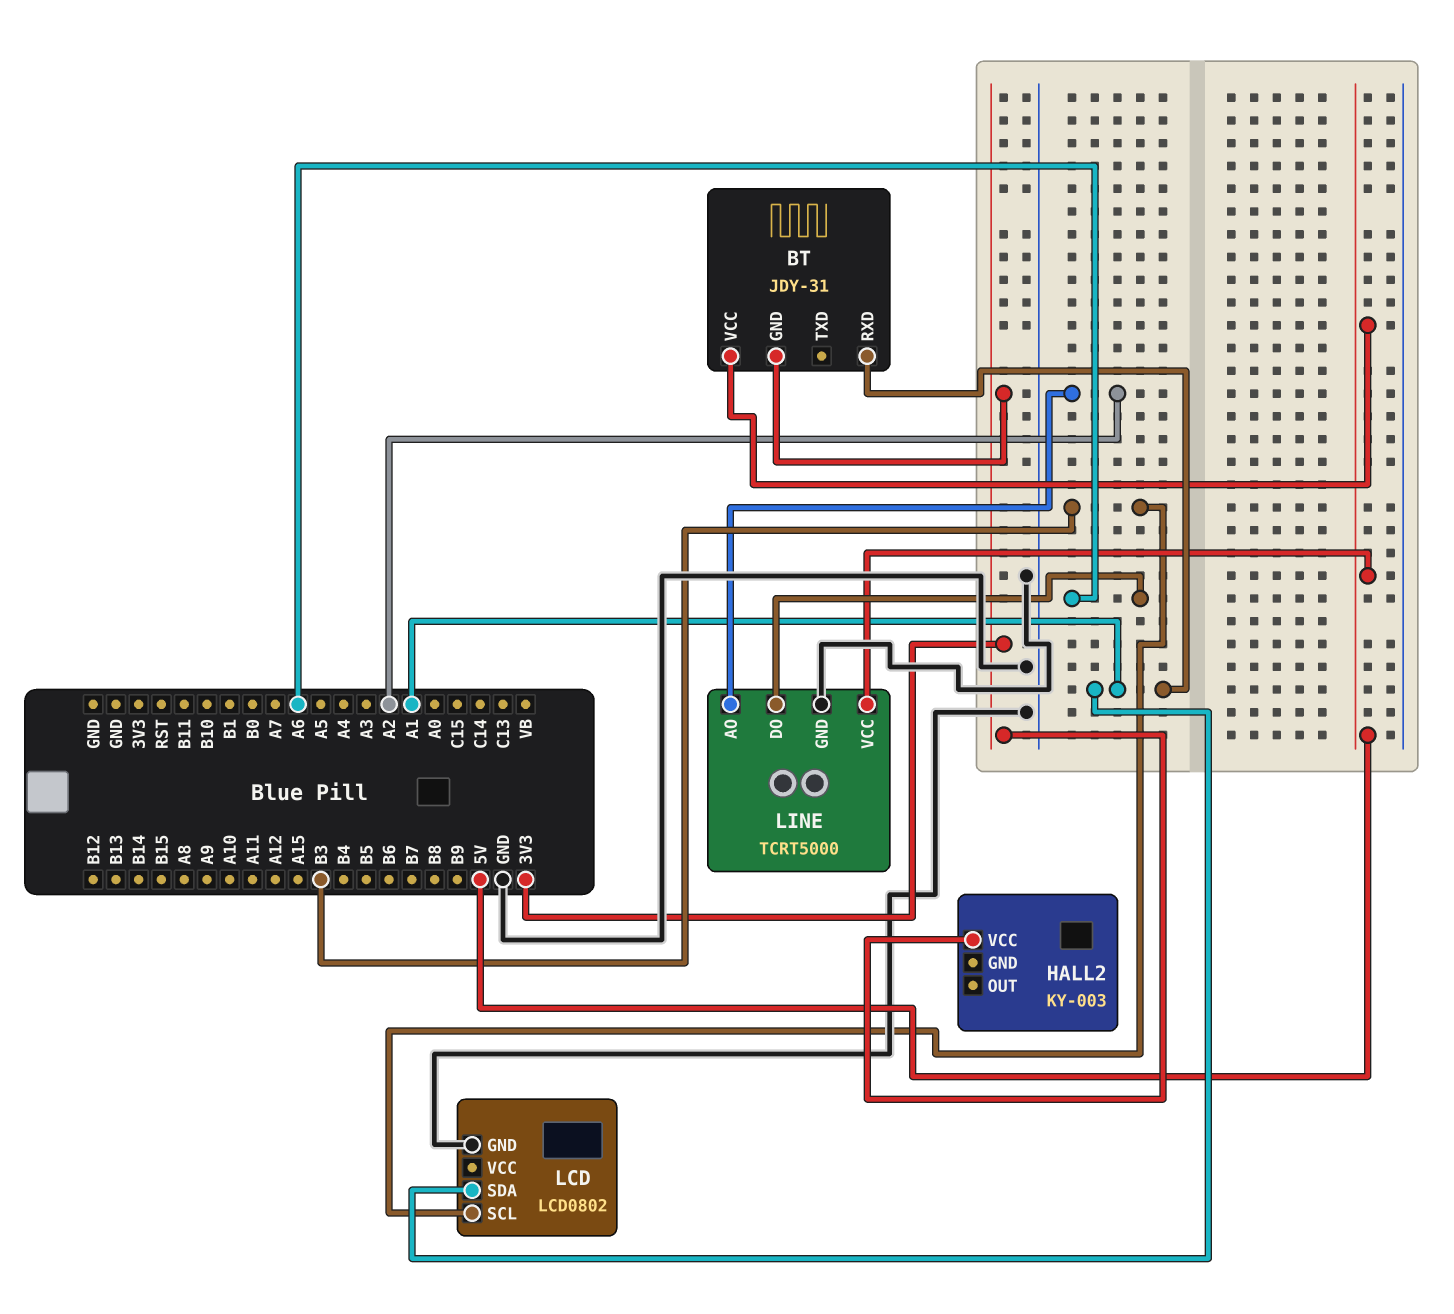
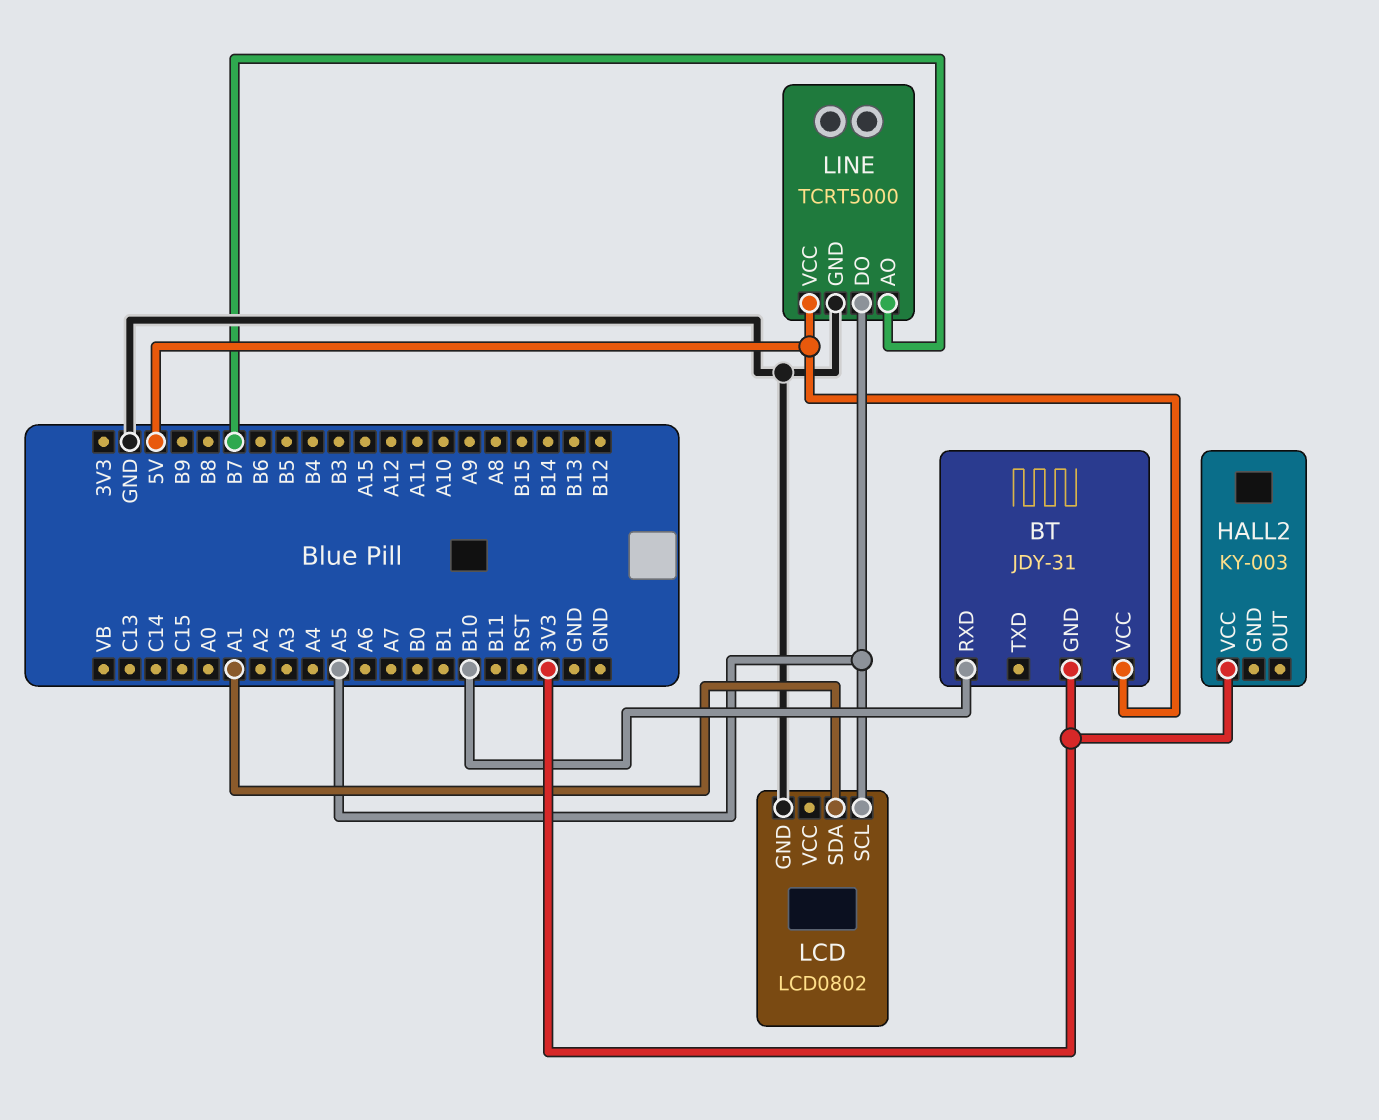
BT pin RXD: A1 -> B10
LCD pin SCL: B3 -> A5
LINE pin AO: A2 -> B7
LINE pin DO: A6 -> A5

